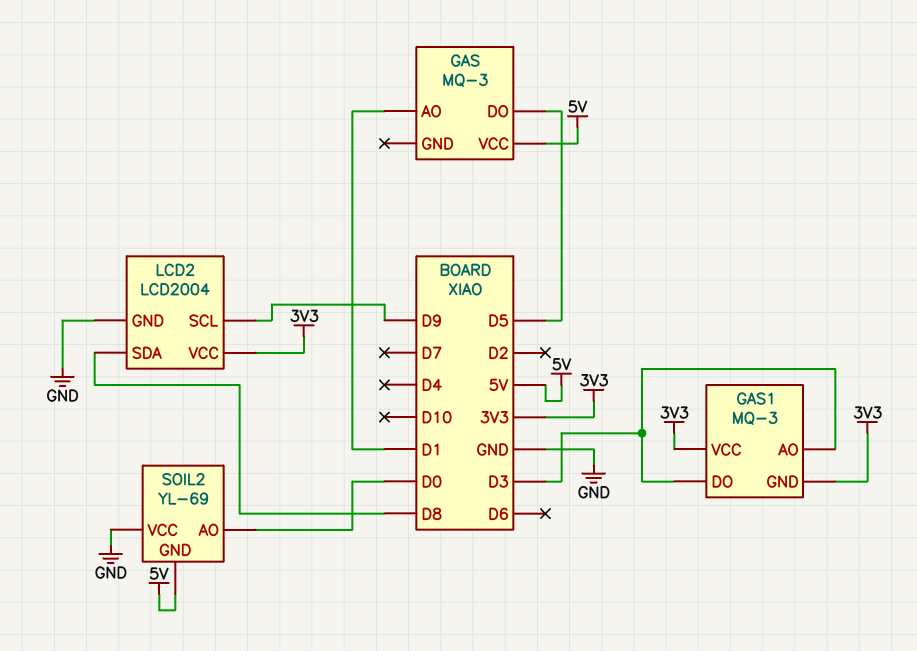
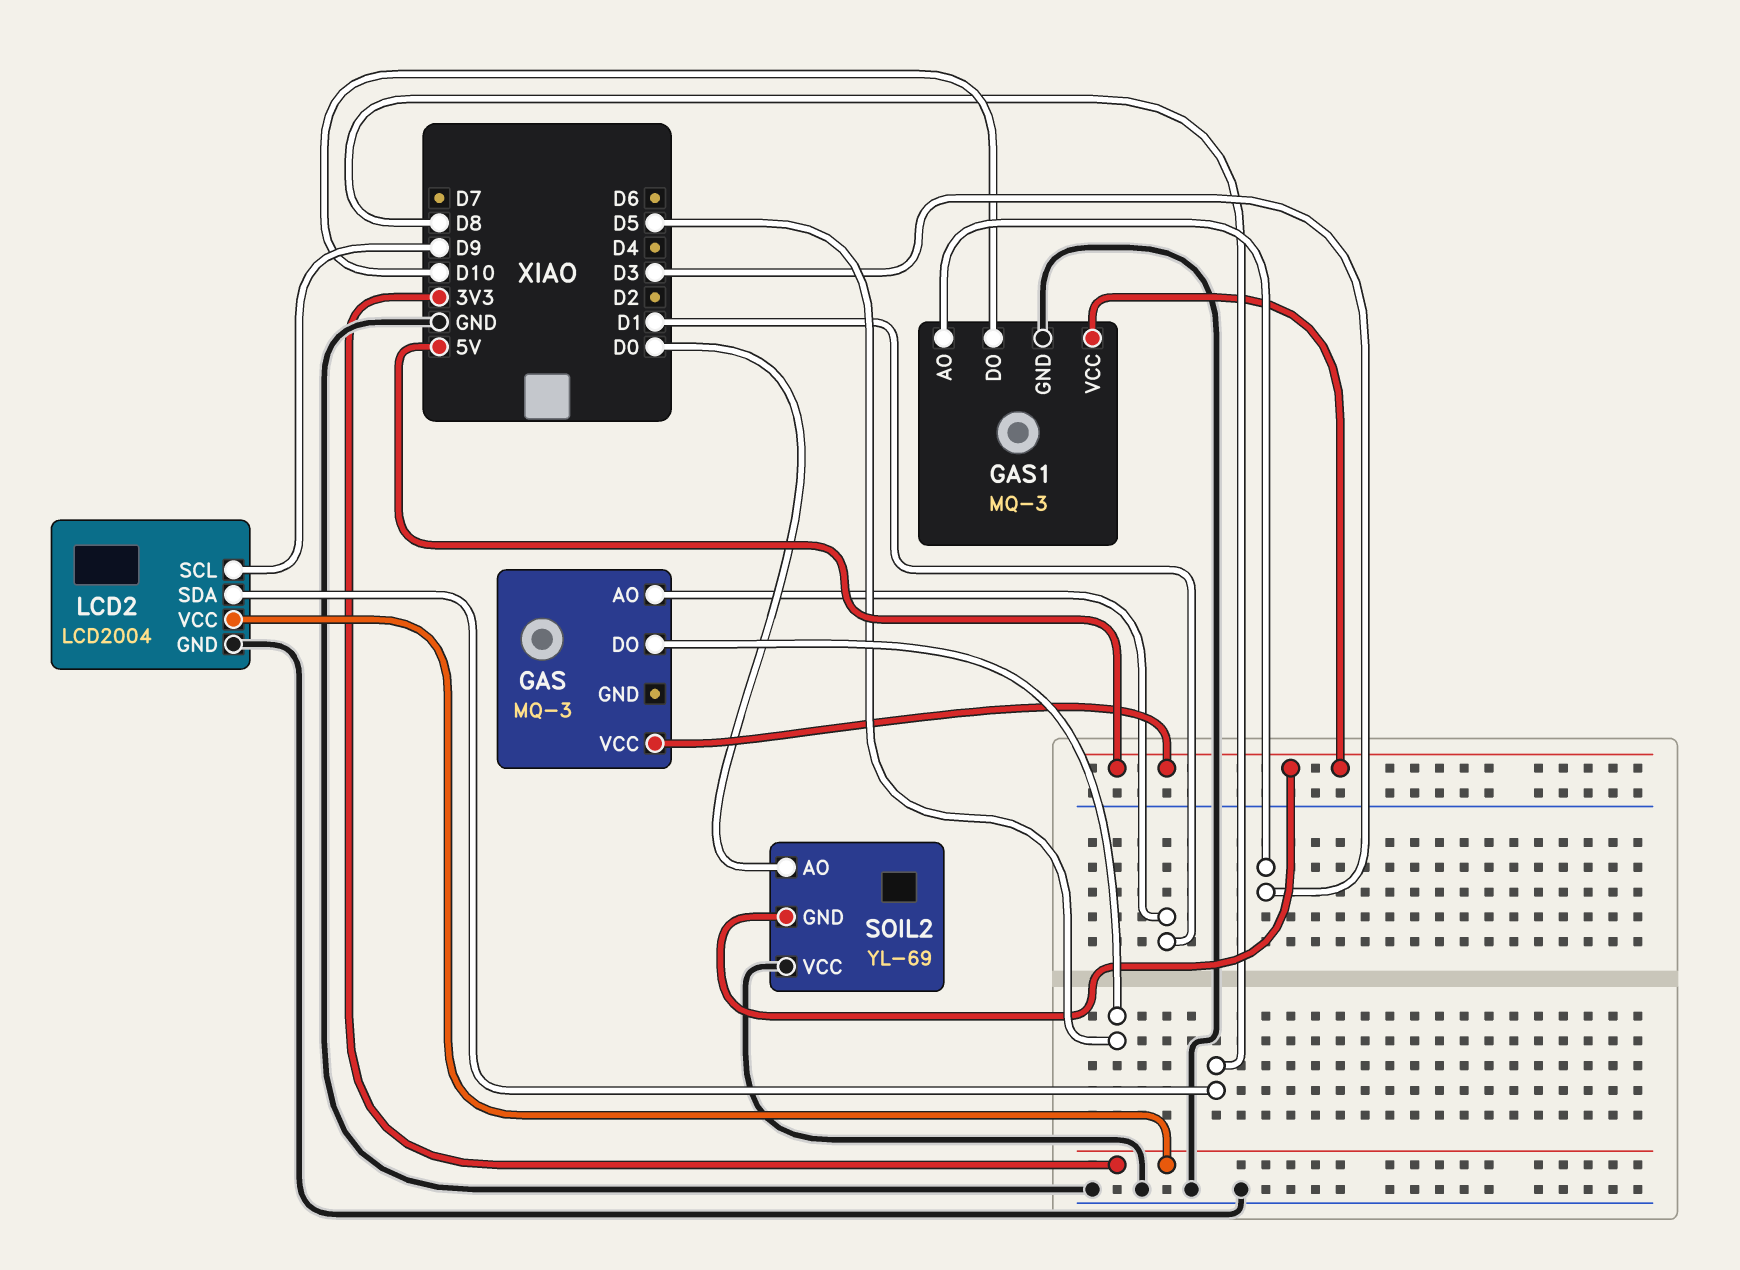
GAS1 pin DO: D3 -> D10
GAS1 pin GND: 3V3 -> GND
GAS1 pin VCC: 3V3 -> 5V

